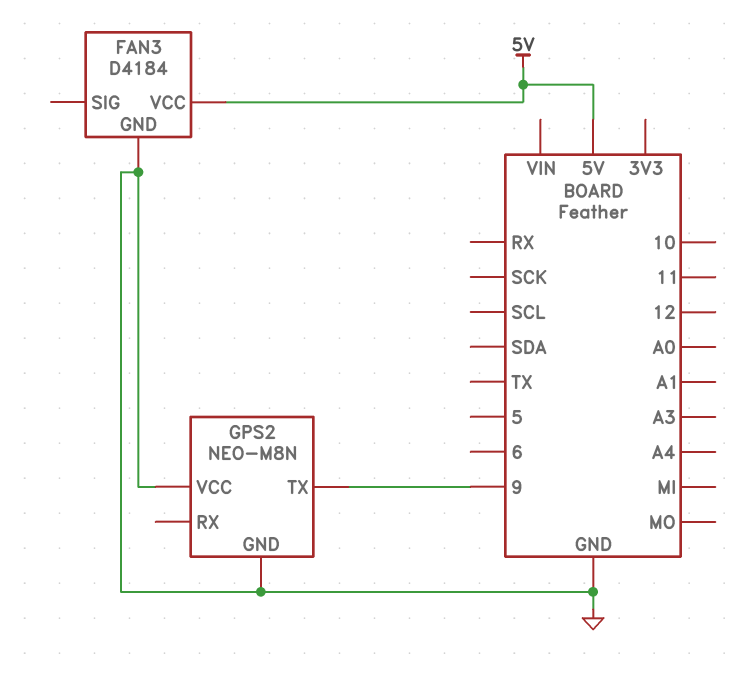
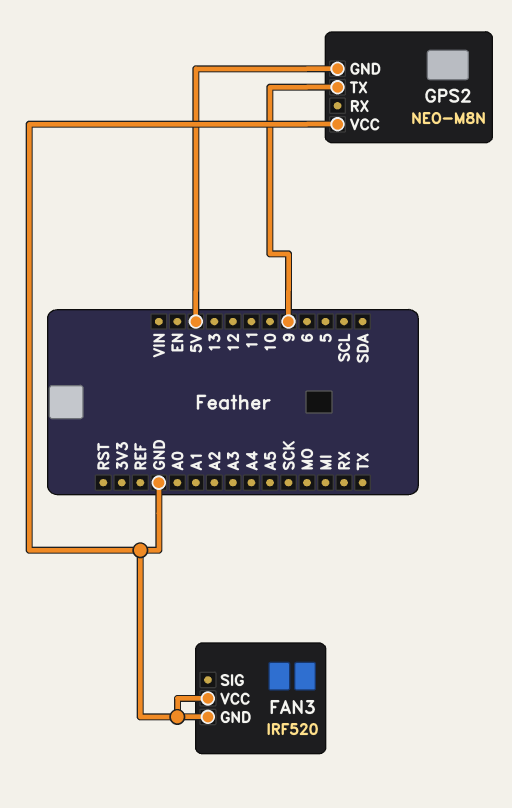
FAN3: D4184 -> IRF520
FAN3 pin VCC: 5V -> GND
GPS2 pin GND: GND -> 5V

